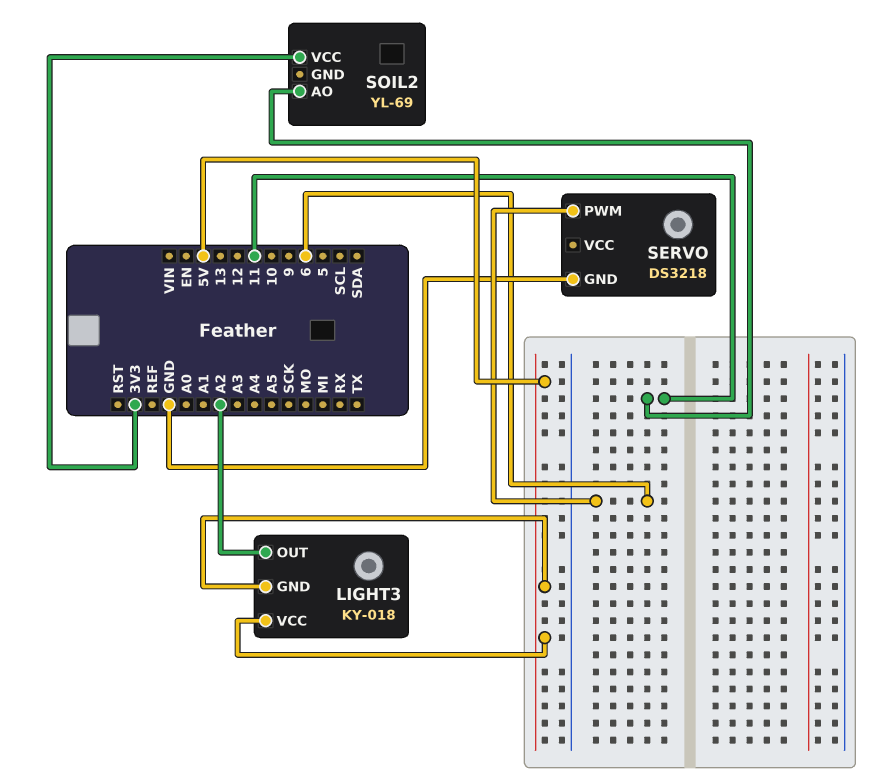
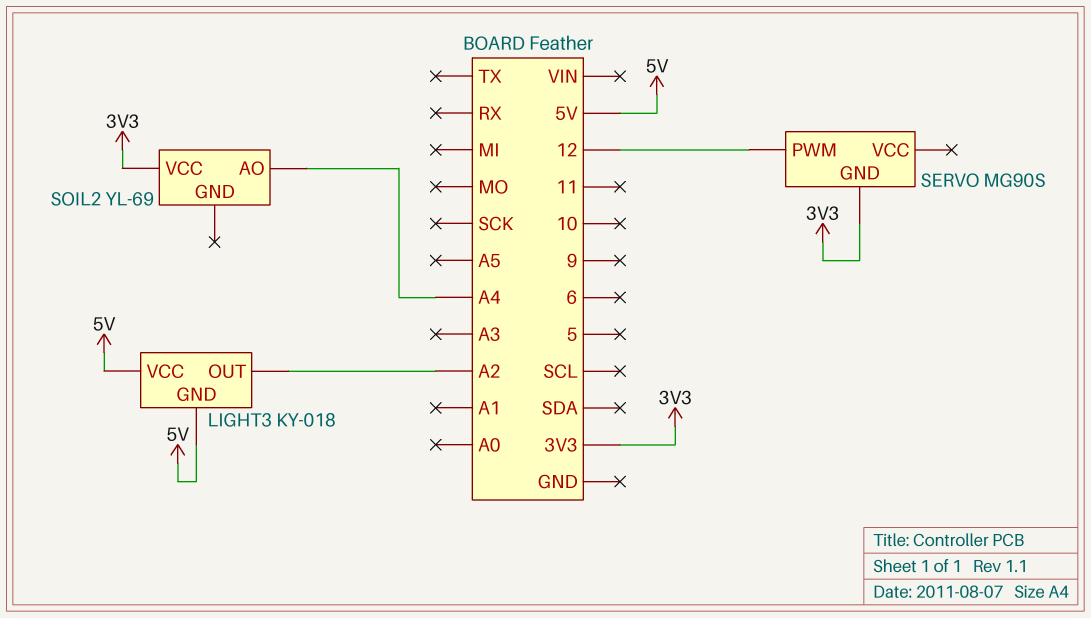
SERVO: DS3218 -> MG90S
SERVO pin GND: GND -> 3V3
SERVO pin PWM: 6 -> 12
SOIL2 pin AO: 11 -> A4

